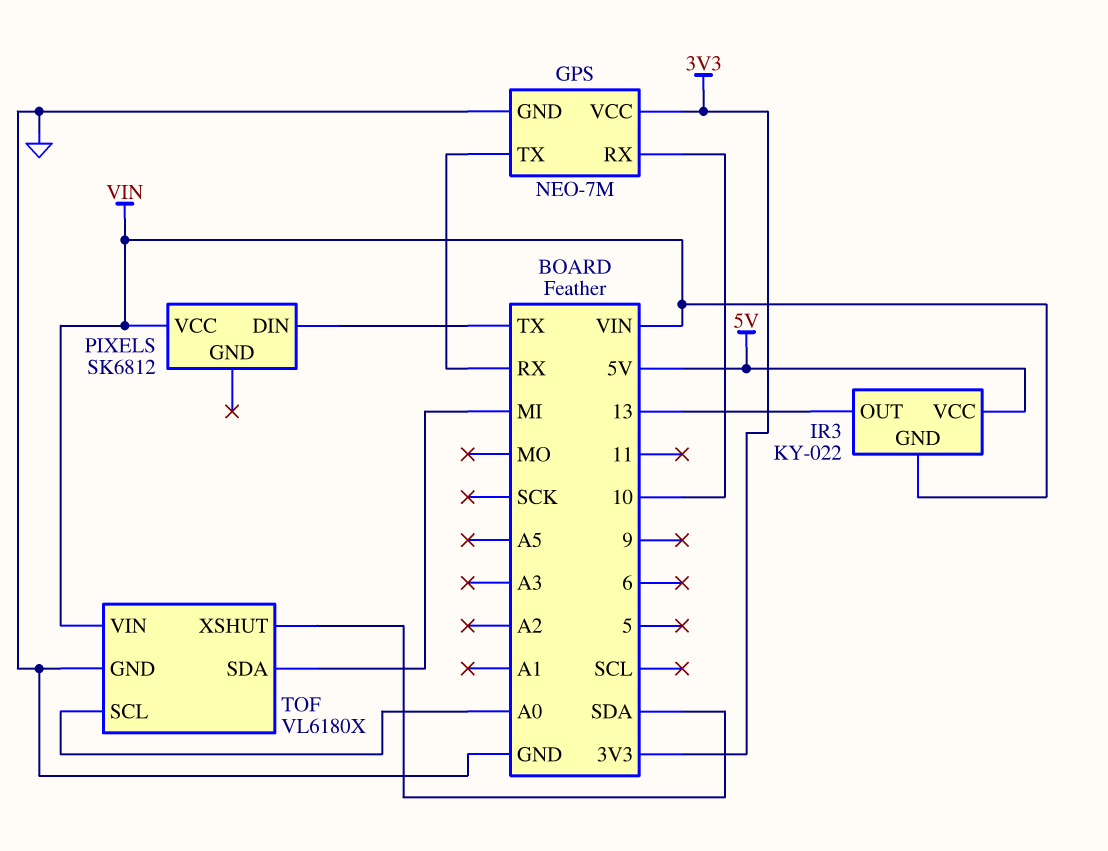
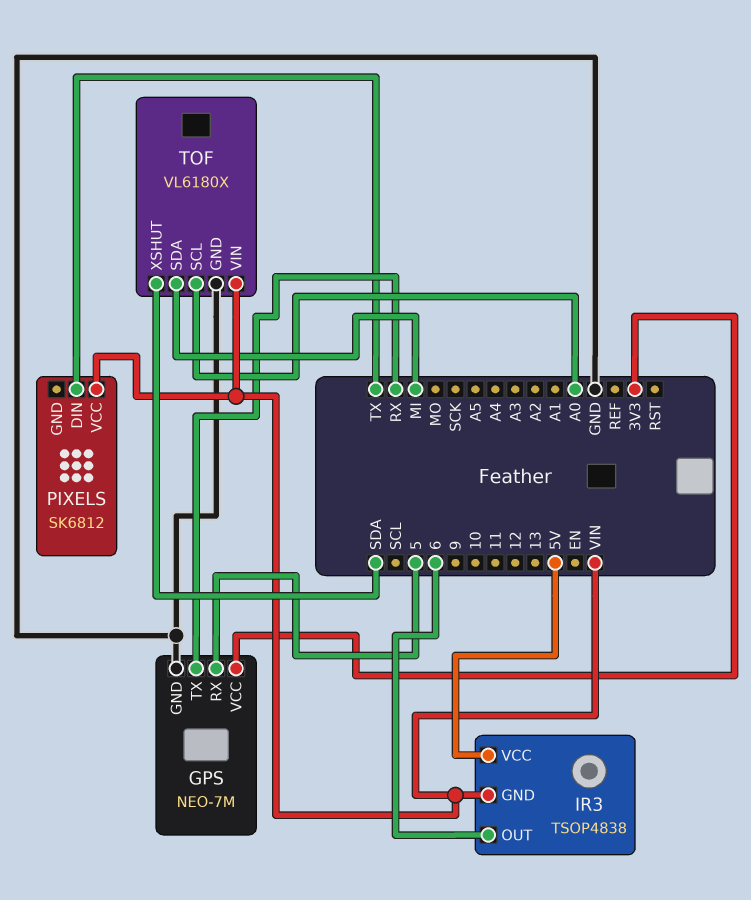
GPS pin RX: 10 -> 5
IR3: KY-022 -> TSOP4838
IR3 pin OUT: 13 -> 6

